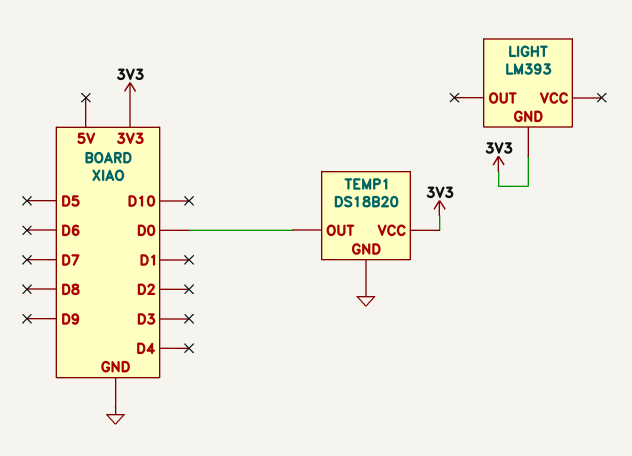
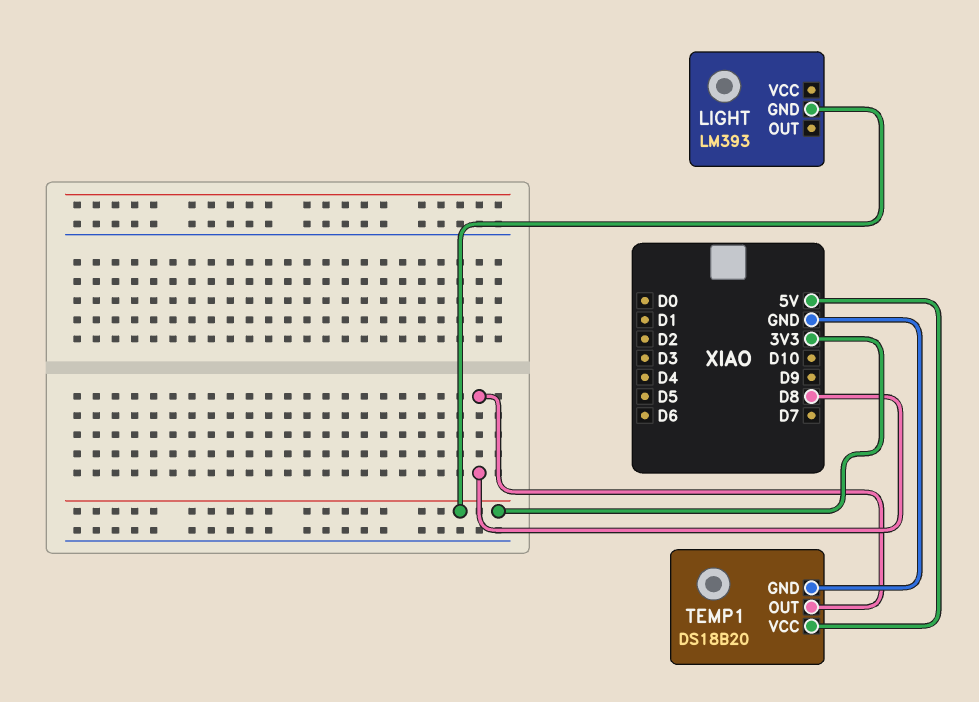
TEMP1 pin OUT: D0 -> D8
TEMP1 pin VCC: 3V3 -> 5V

